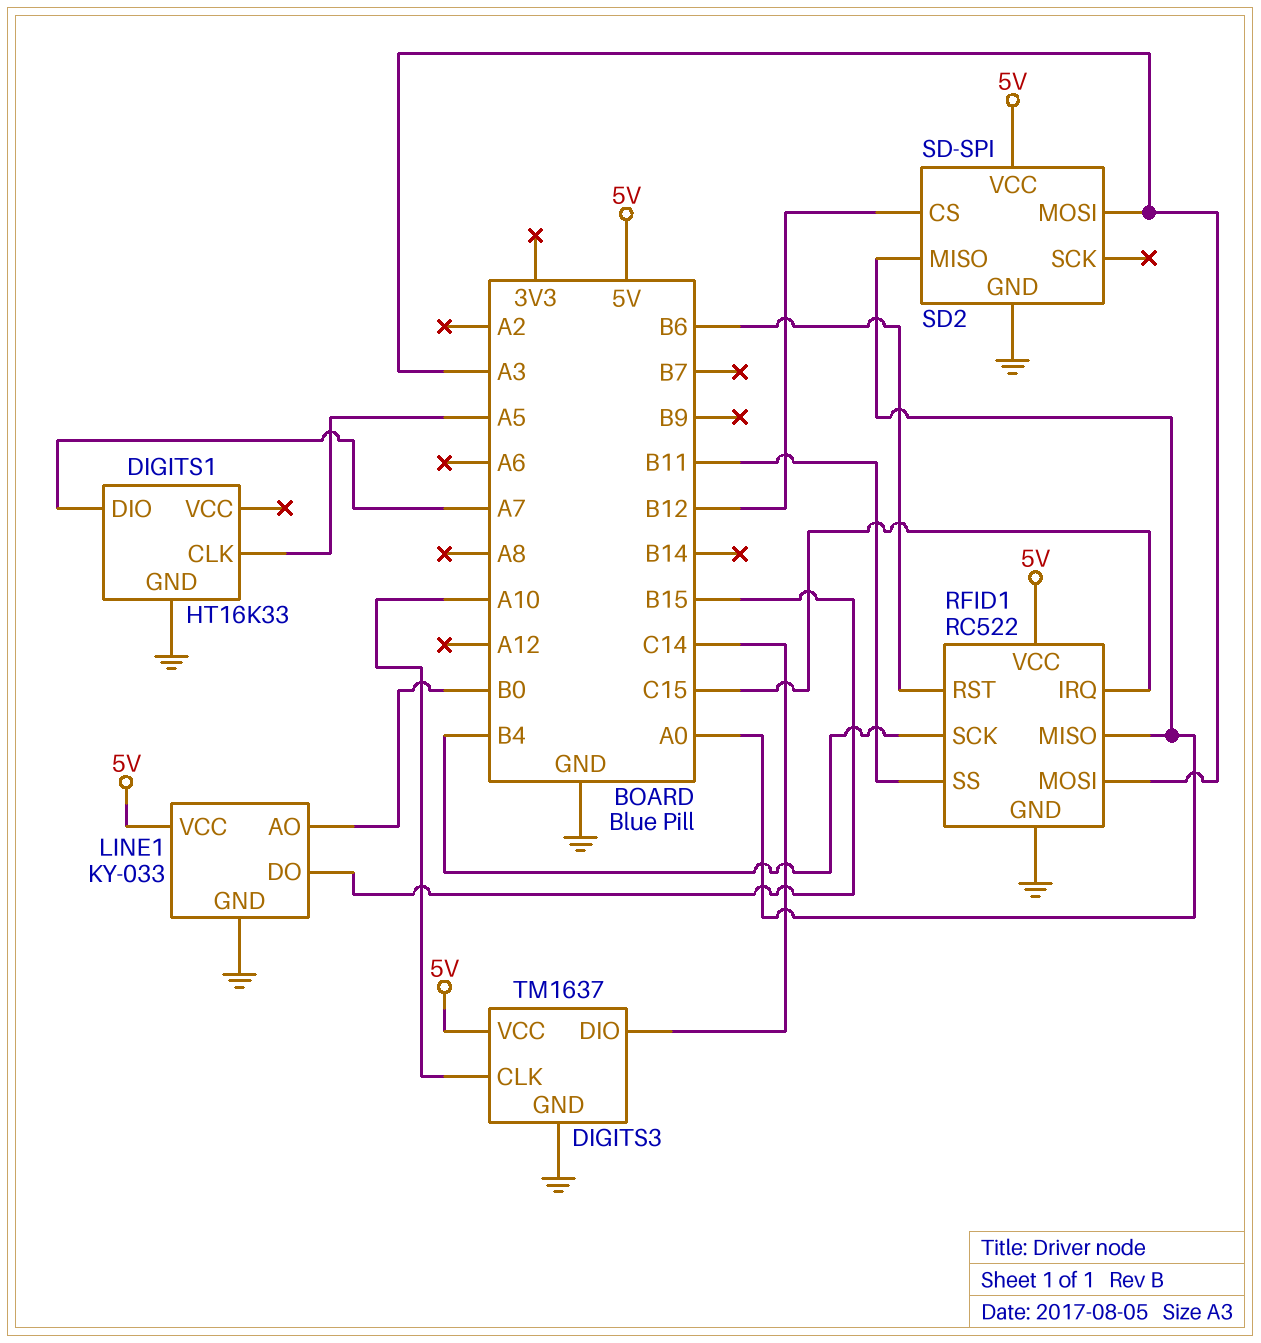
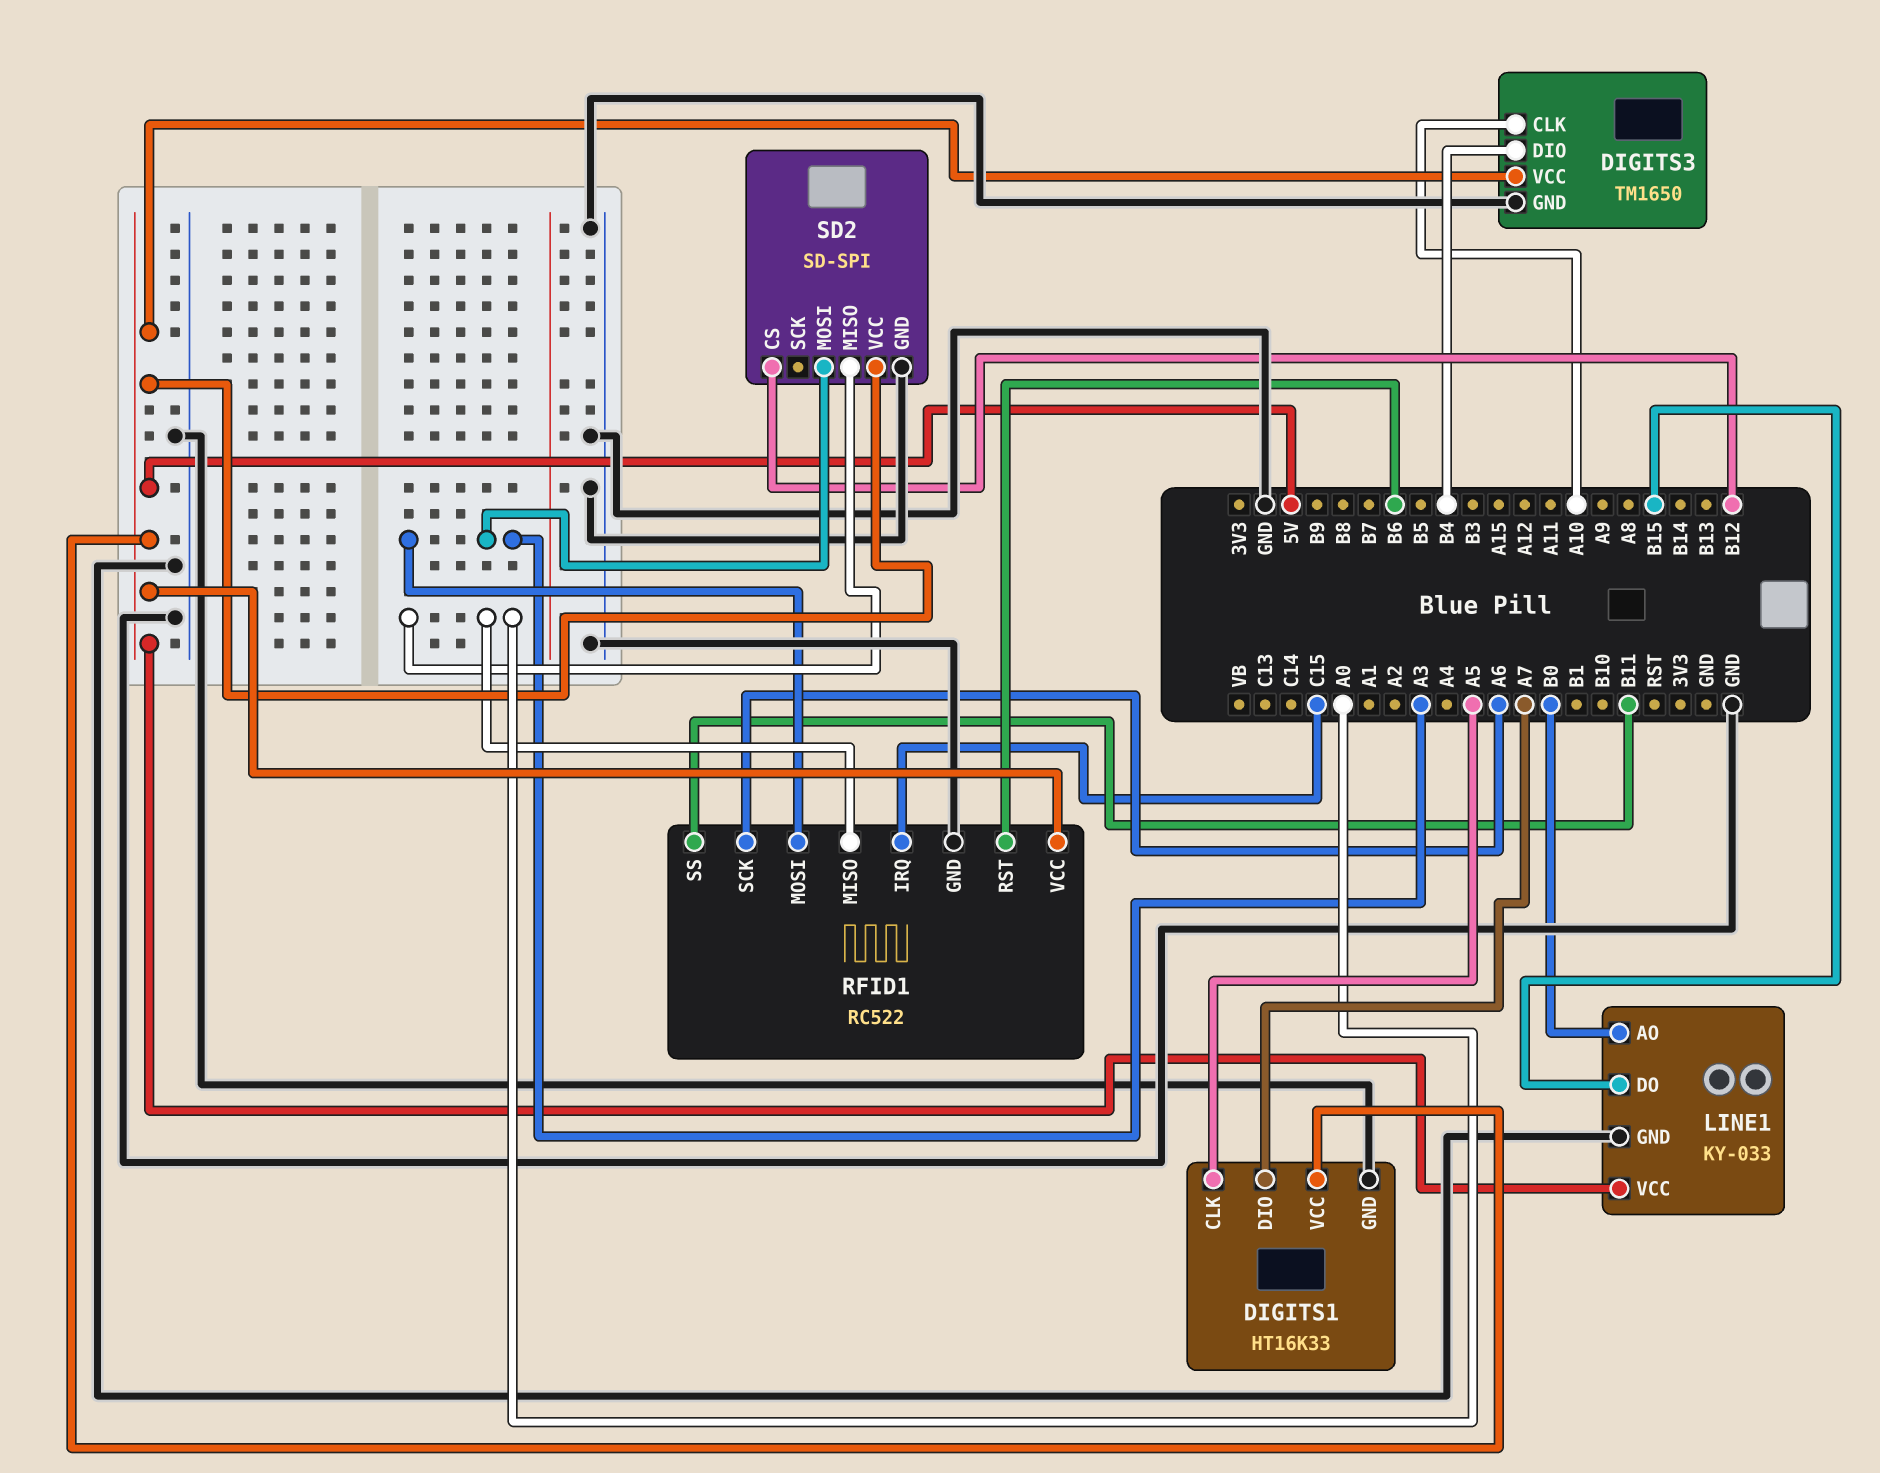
DIGITS1 pin VCC: none -> 5V
DIGITS3: TM1637 -> TM1650
DIGITS3 pin DIO: C14 -> B4
RFID1 pin SCK: B4 -> A6

